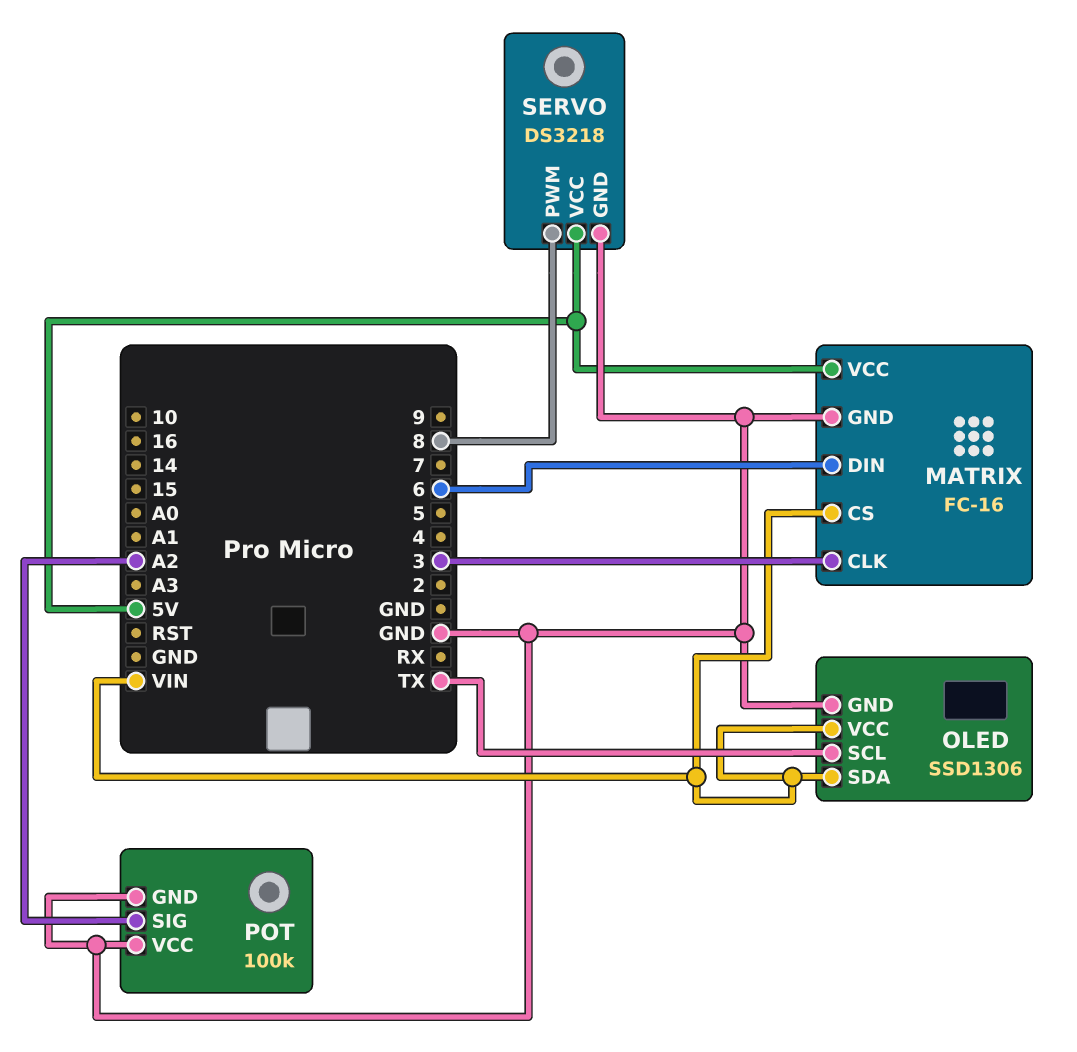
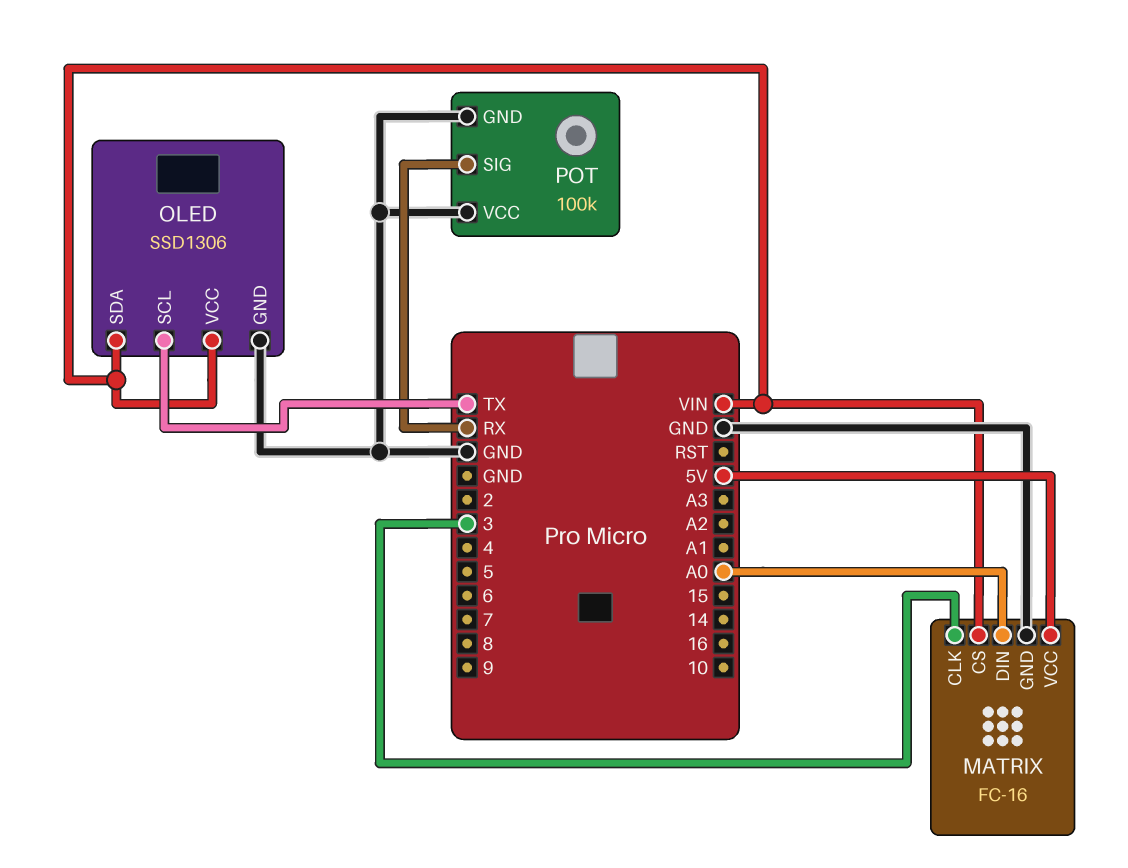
MATRIX pin DIN: 6 -> A0
POT pin SIG: A2 -> RX
SERVO: DS3218 -> none
SERVO pin GND: GND -> none
SERVO pin PWM: 8 -> none
SERVO pin VCC: 5V -> none

